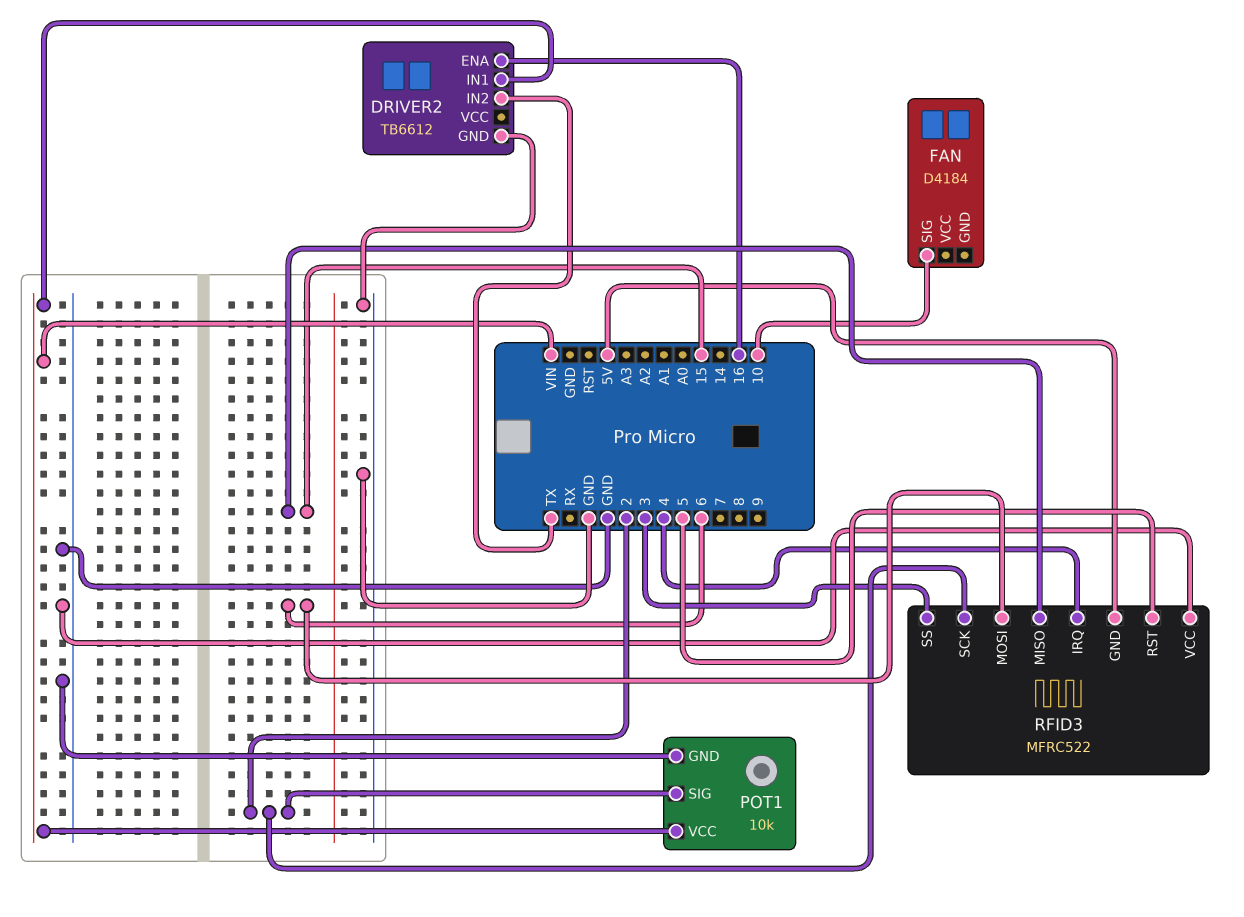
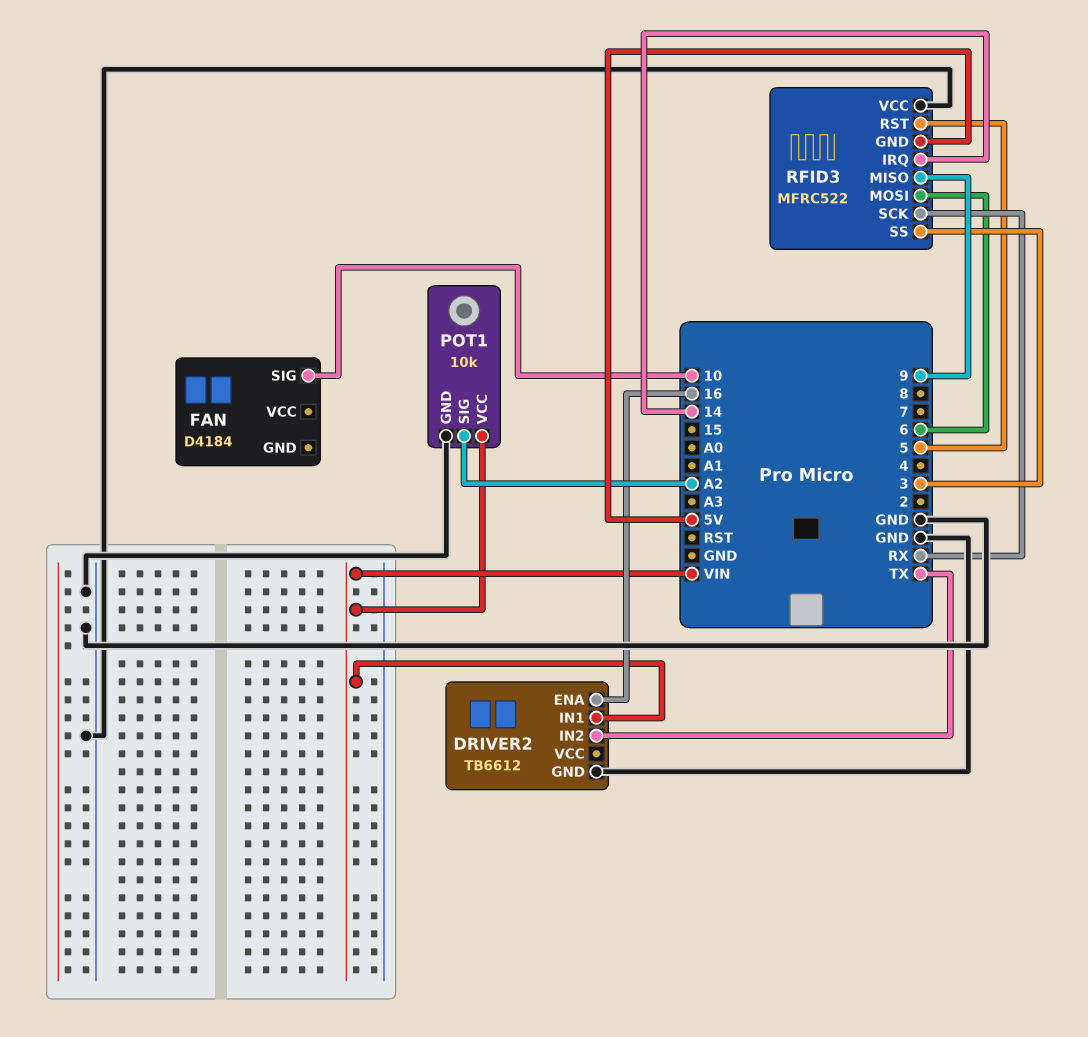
POT1 pin SIG: 2 -> A2
RFID3 pin IRQ: 4 -> 14
RFID3 pin MISO: 15 -> 9
RFID3 pin SCK: 2 -> RX

